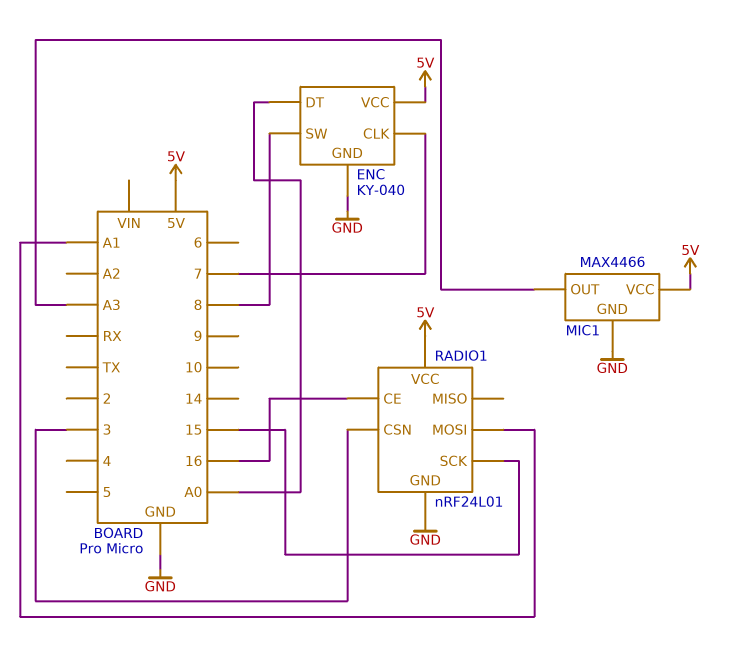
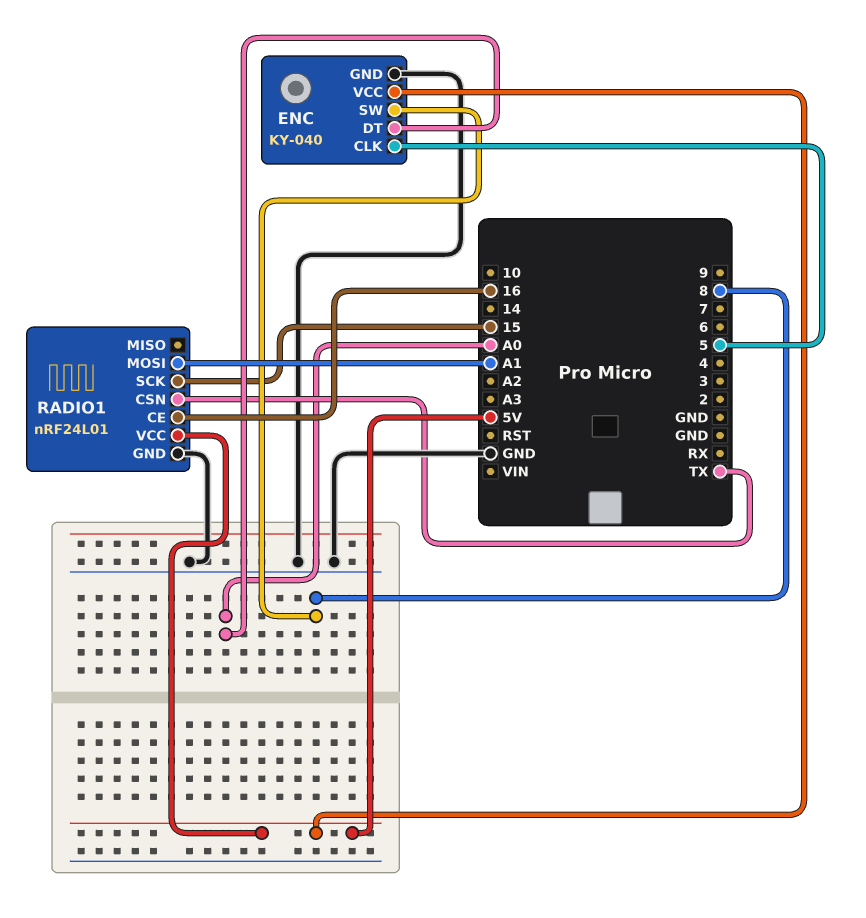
ENC pin CLK: 7 -> 5
MIC1: MAX4466 -> none
MIC1 pin GND: GND -> none
MIC1 pin OUT: A3 -> none
MIC1 pin VCC: 5V -> none
RADIO1 pin CSN: 3 -> TX

